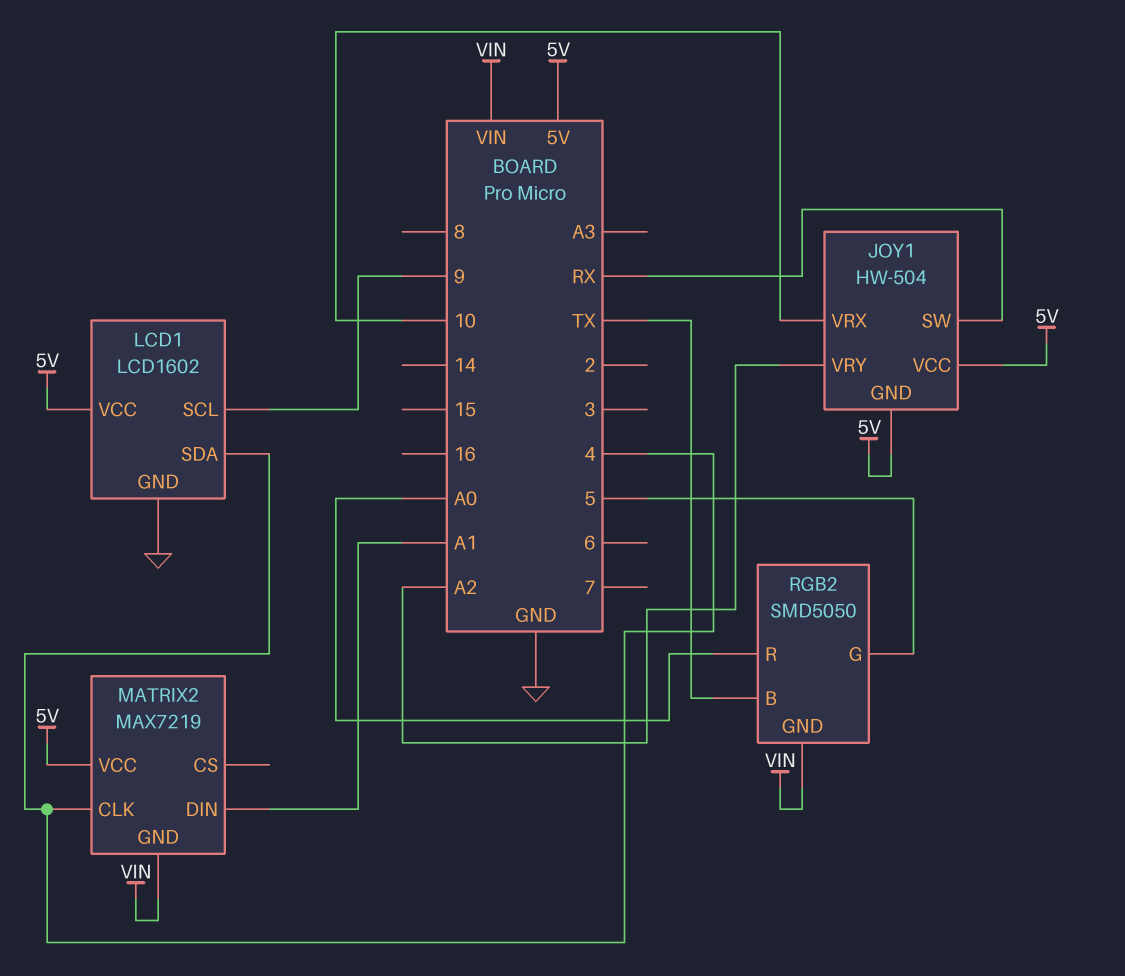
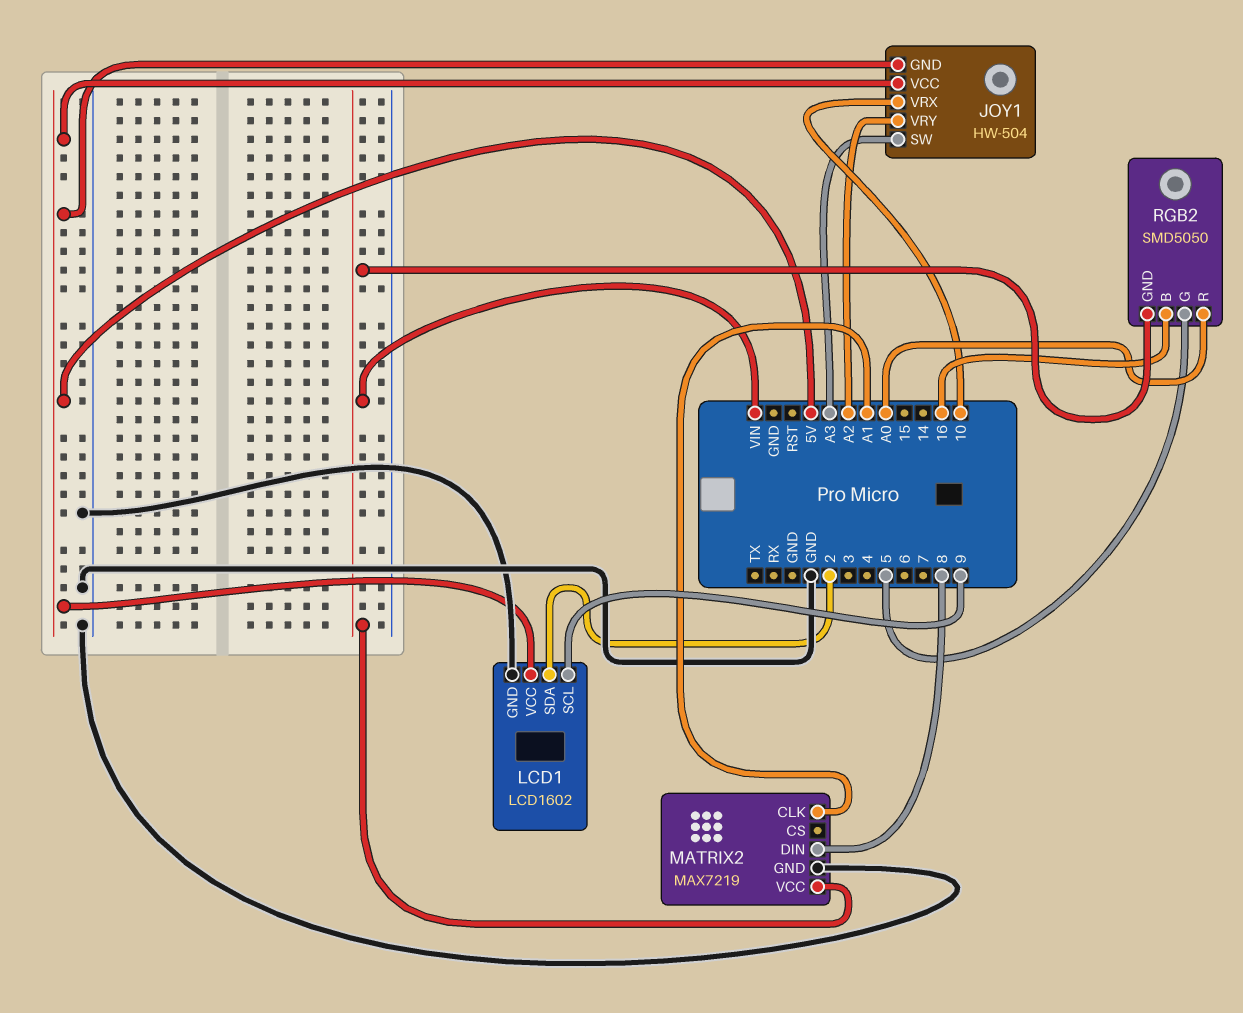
JOY1 pin SW: RX -> A3
LCD1 pin SDA: 4 -> 2
MATRIX2 pin CLK: 4 -> A1
MATRIX2 pin DIN: A1 -> 8
MATRIX2 pin GND: VIN -> GND
MATRIX2 pin VCC: 5V -> VIN
RGB2 pin B: TX -> 16

